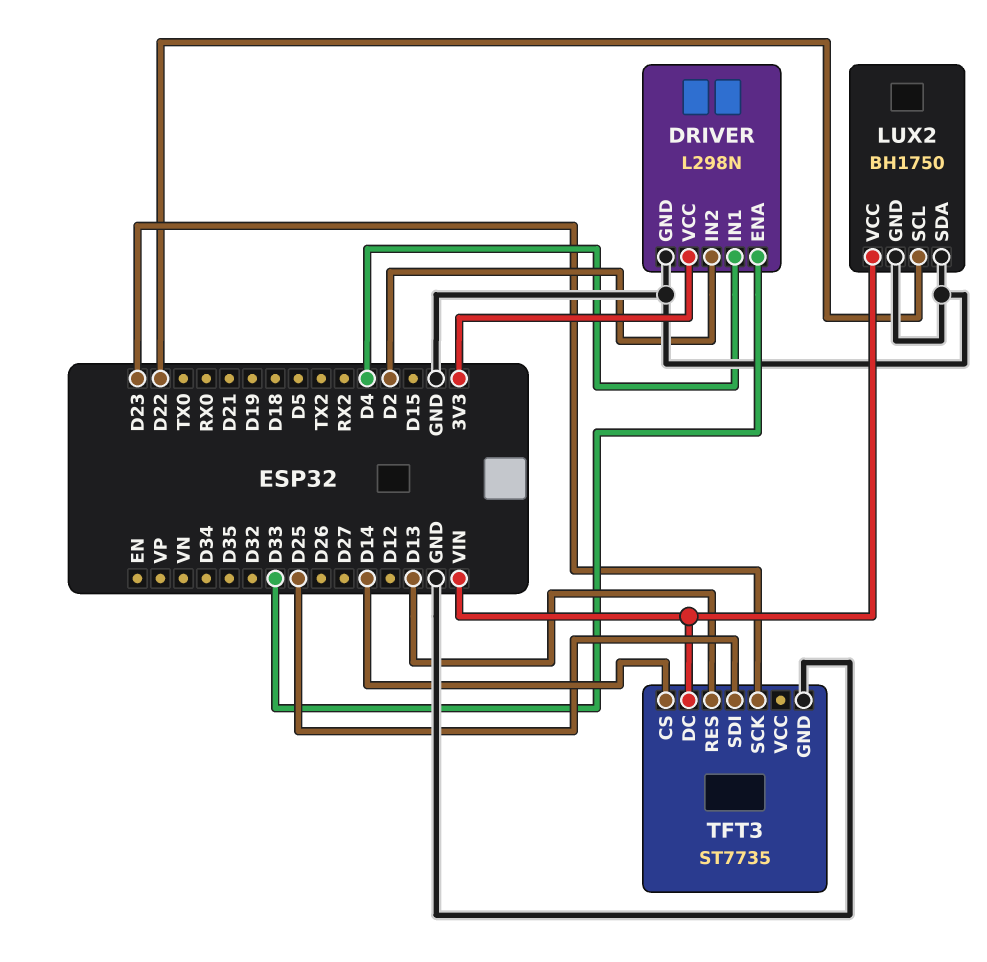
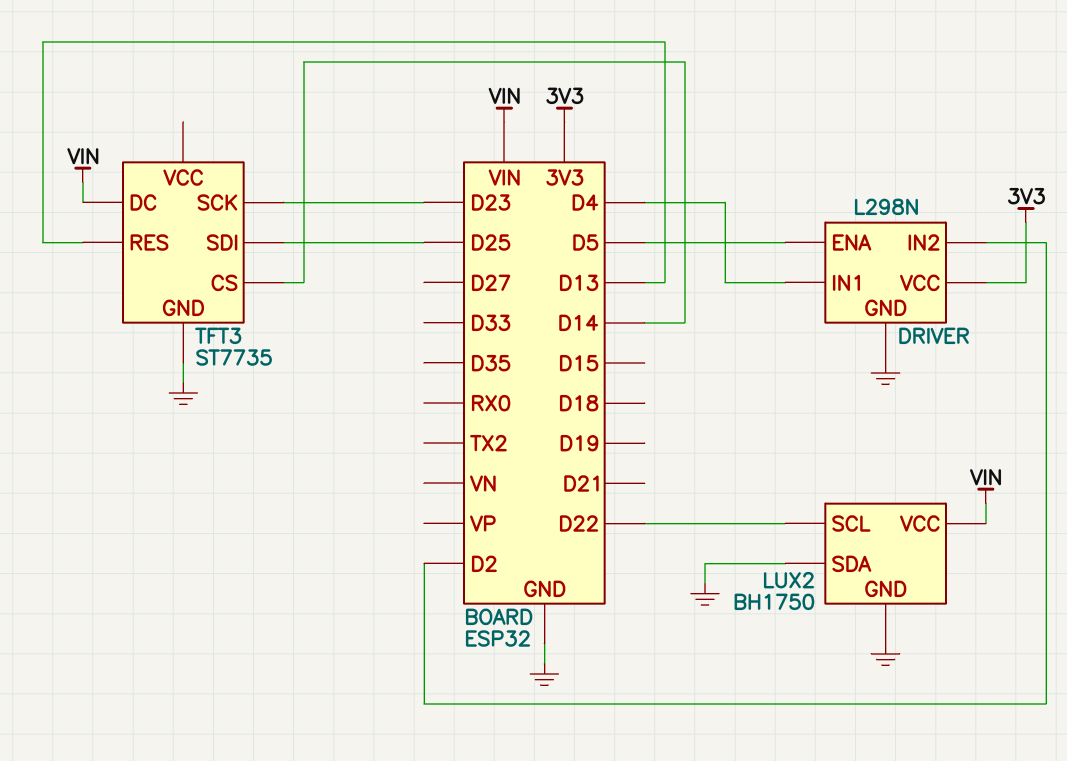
DRIVER pin ENA: D33 -> D5

